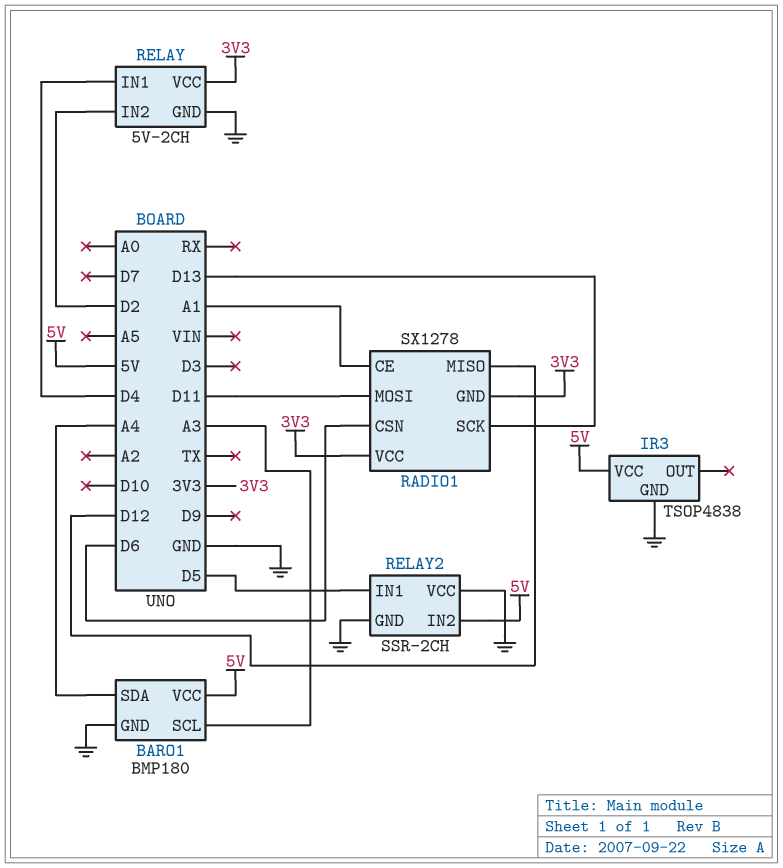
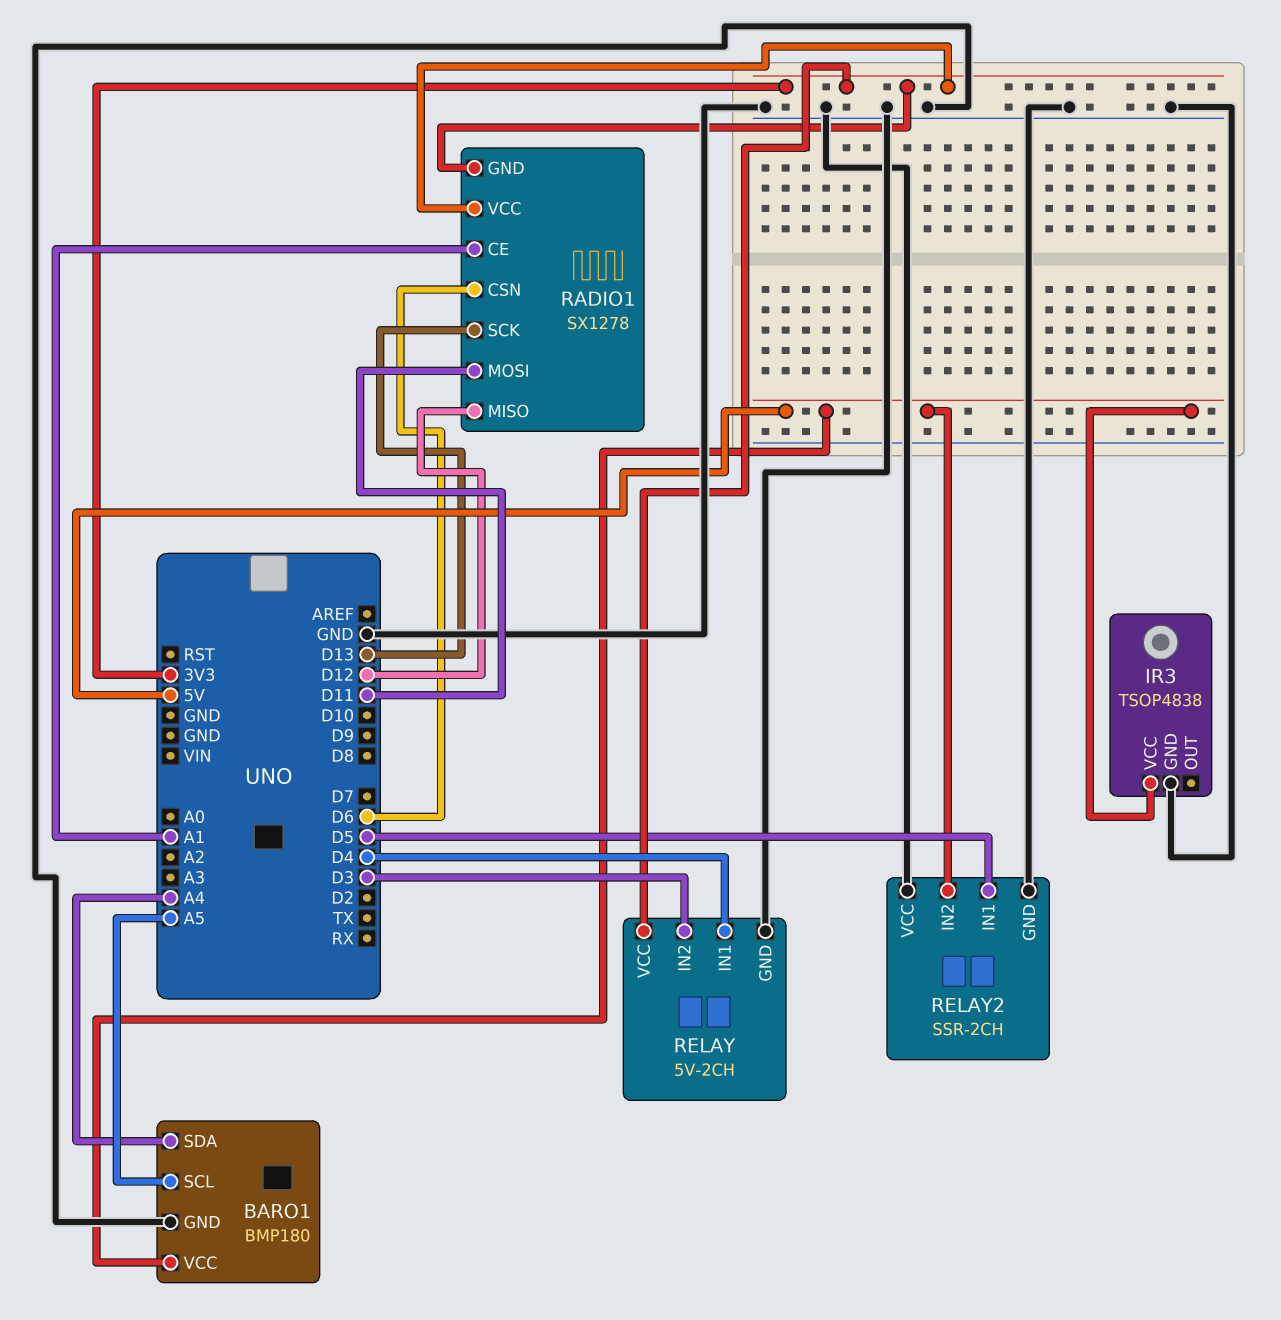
BARO1 pin SCL: A3 -> A5
RELAY pin IN2: D2 -> D3

